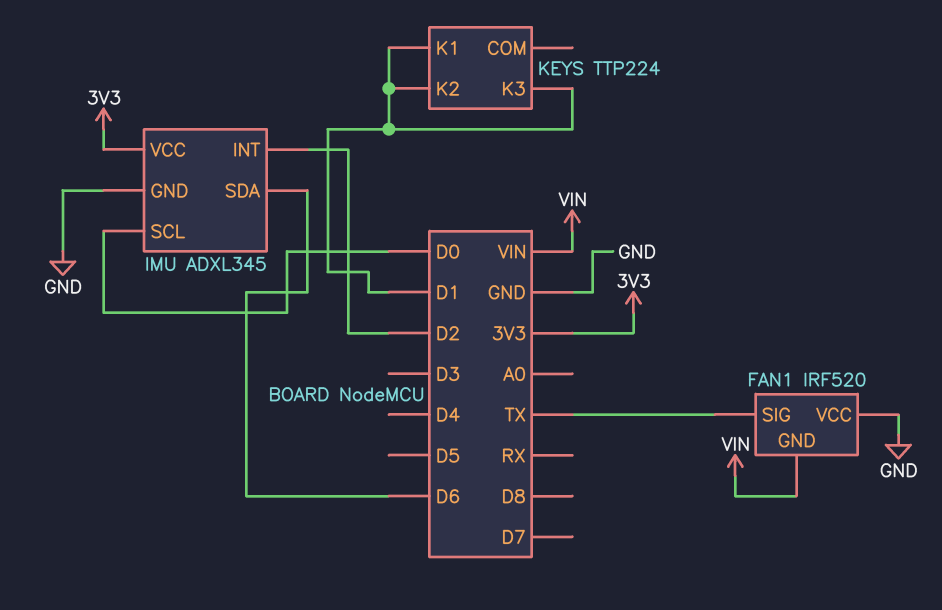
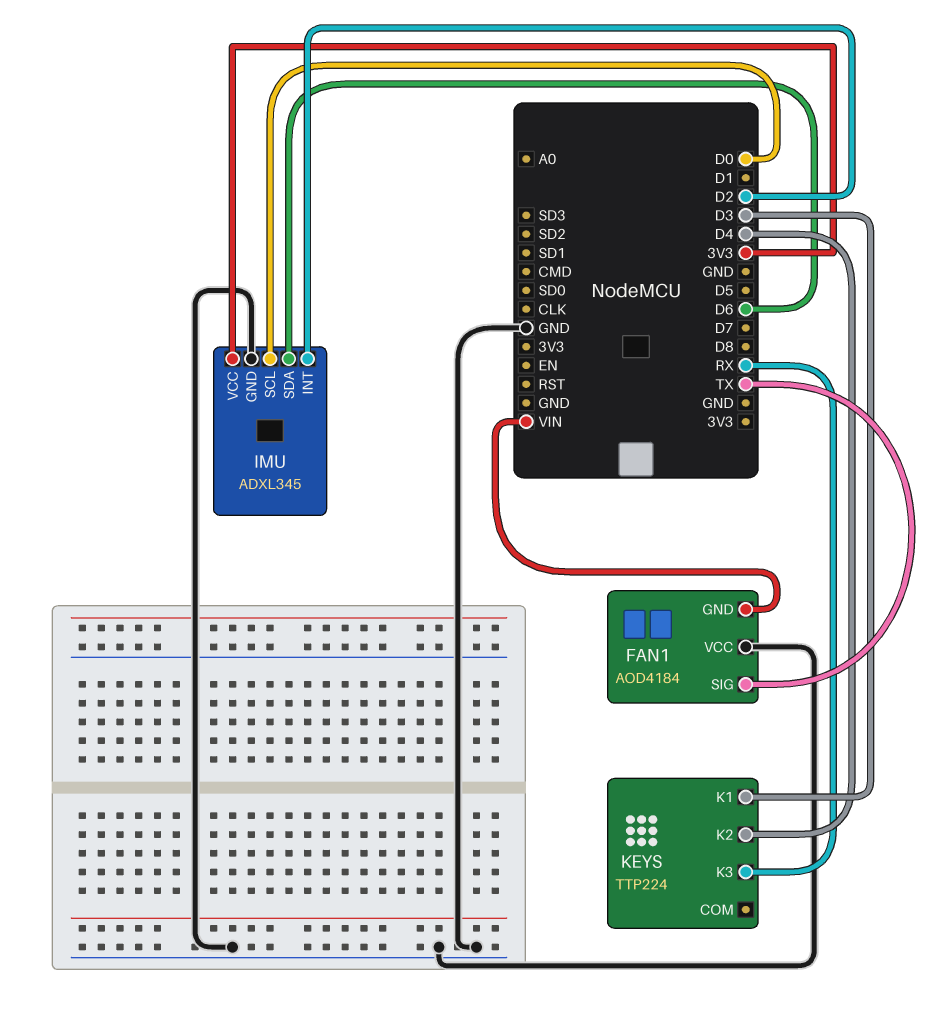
FAN1: IRF520 -> AOD4184
KEYS pin K1: D1 -> D3
KEYS pin K2: D1 -> D4
KEYS pin K3: D1 -> RX

